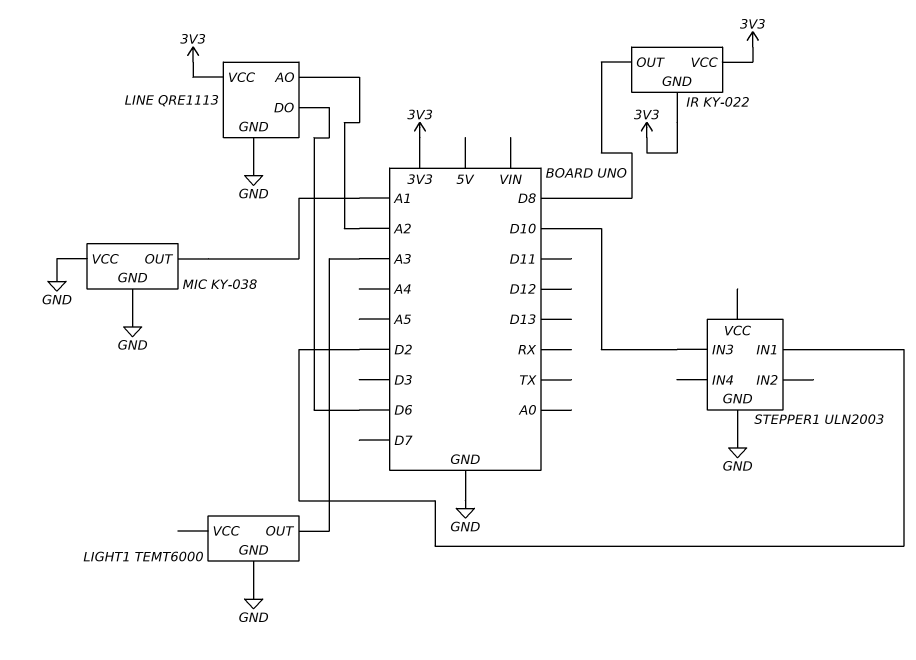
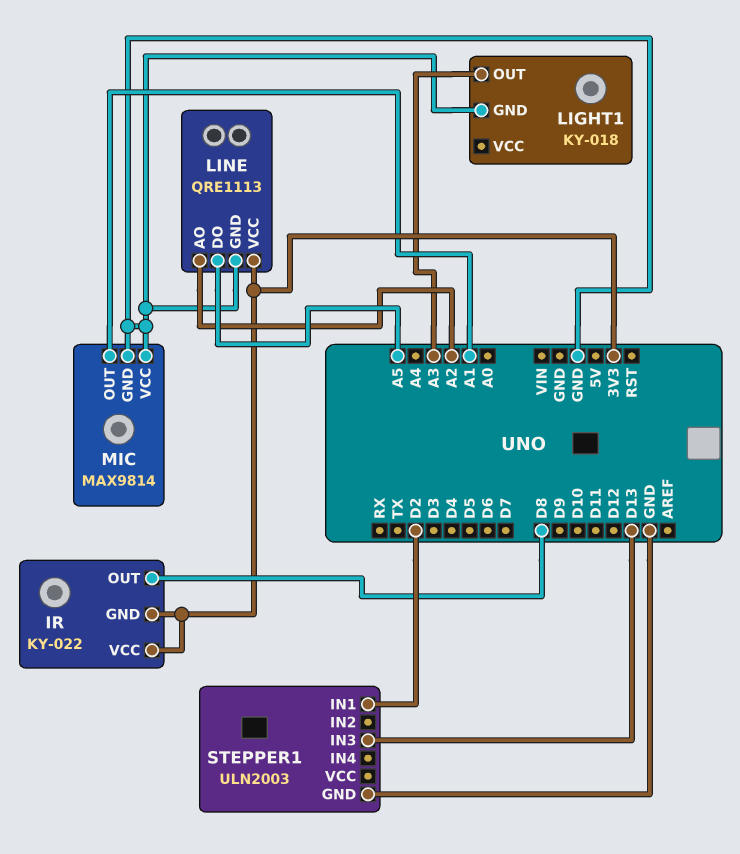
LIGHT1: TEMT6000 -> KY-018
LINE pin DO: D6 -> A5
MIC: KY-038 -> MAX9814
STEPPER1 pin IN3: D10 -> D13

